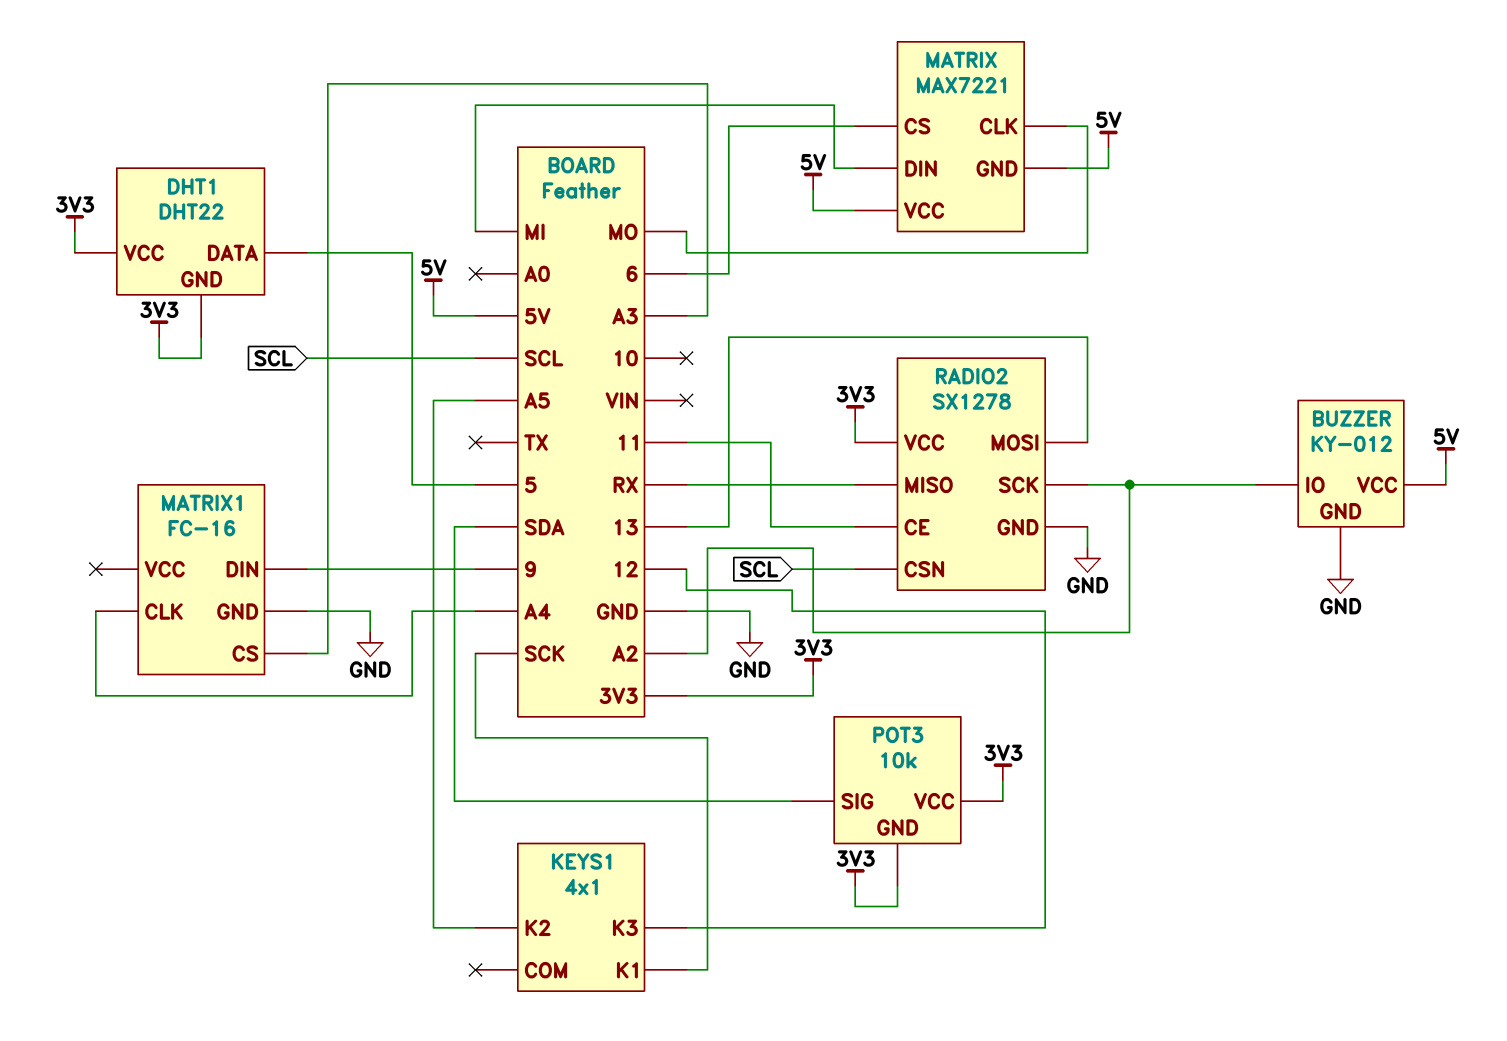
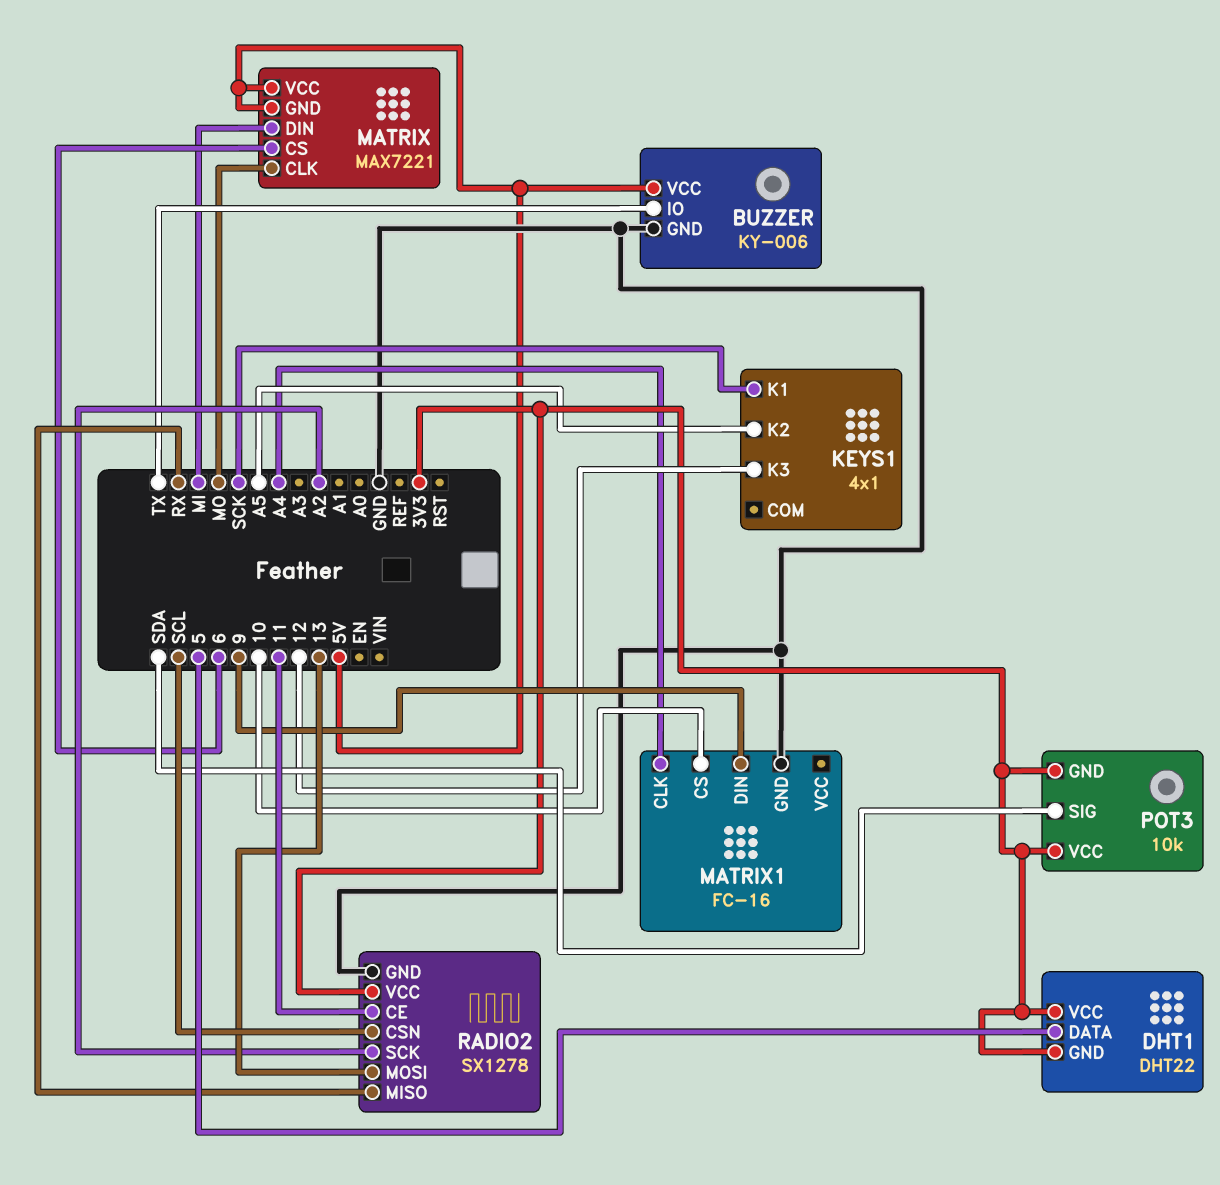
BUZZER: KY-012 -> KY-006
BUZZER pin IO: A2 -> TX
MATRIX1 pin CS: A3 -> 10

